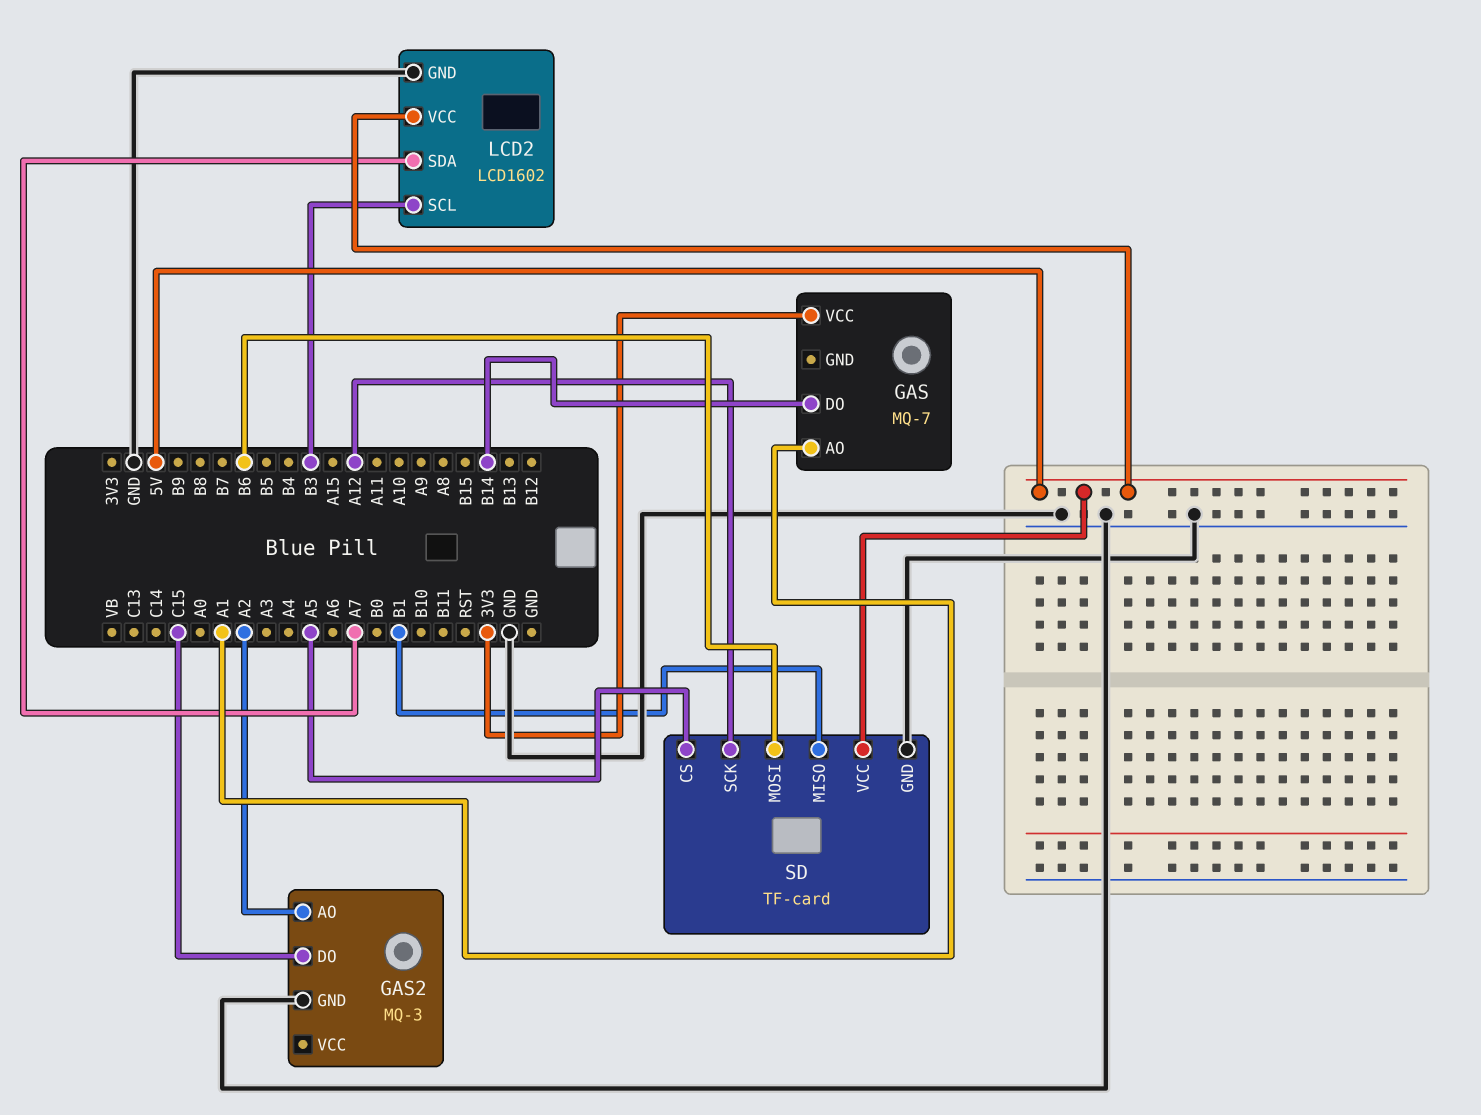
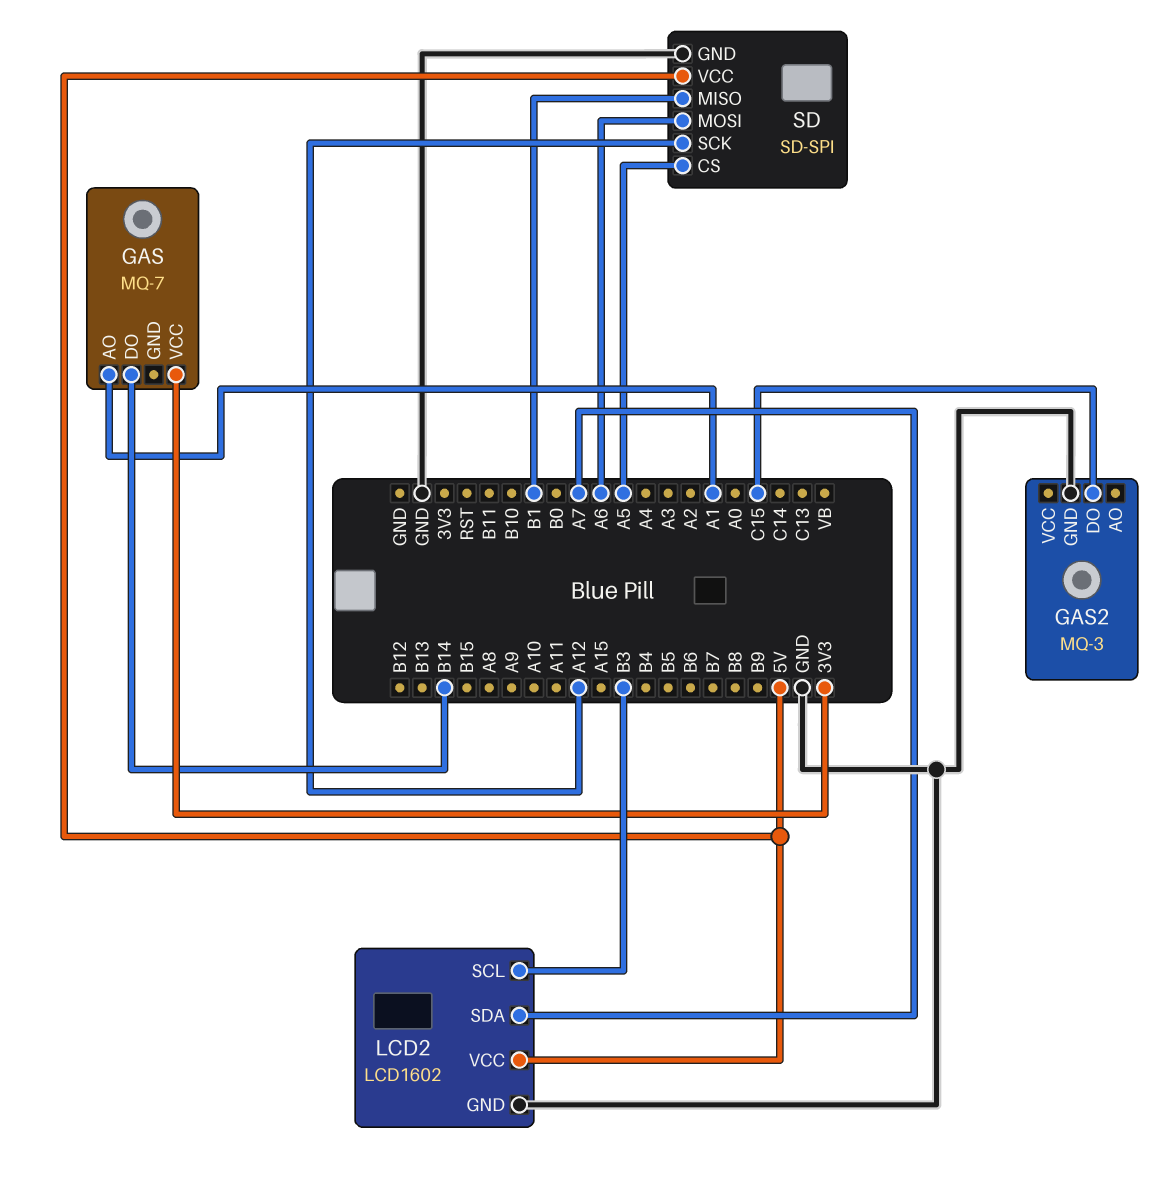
GAS2 pin AO: A2 -> none
SD: TF-card -> SD-SPI
SD pin MOSI: B6 -> A6

